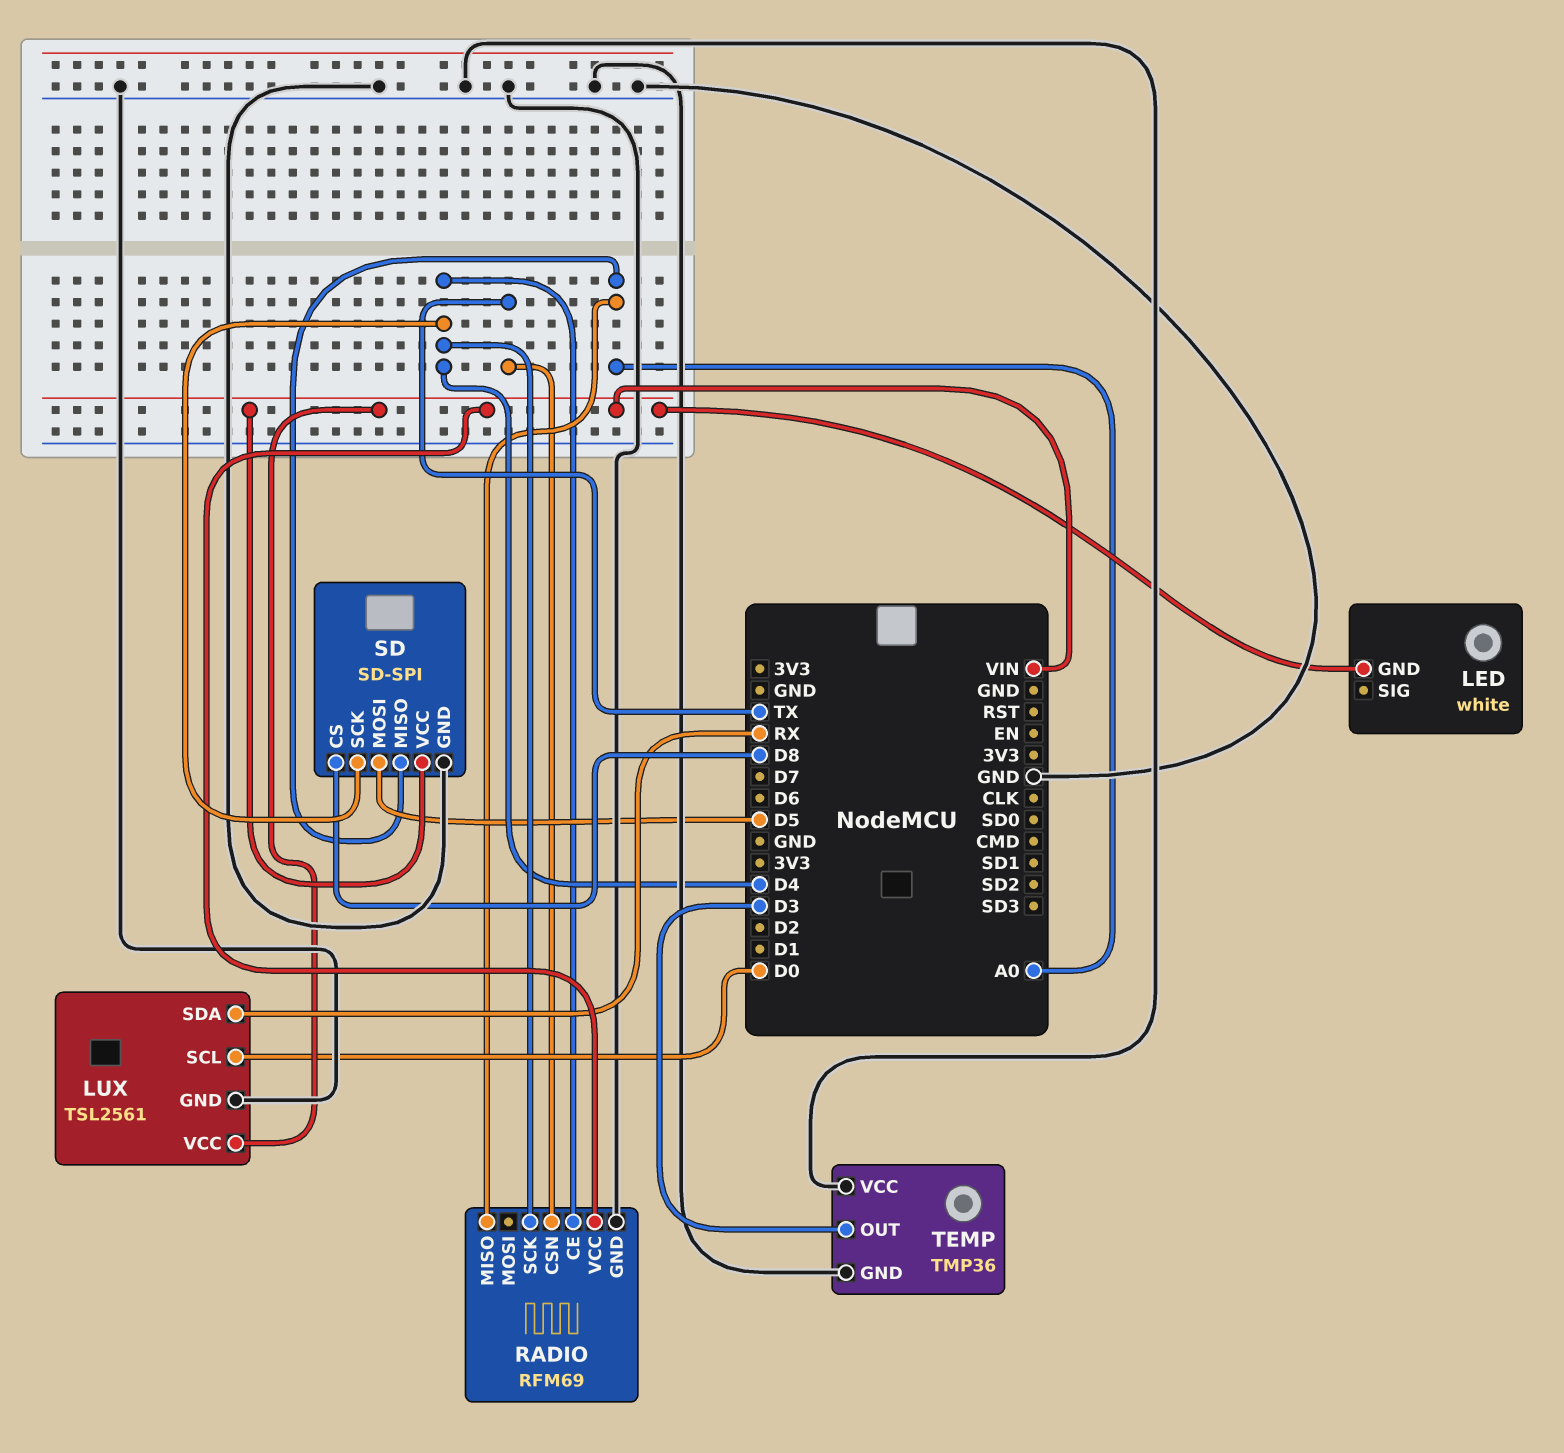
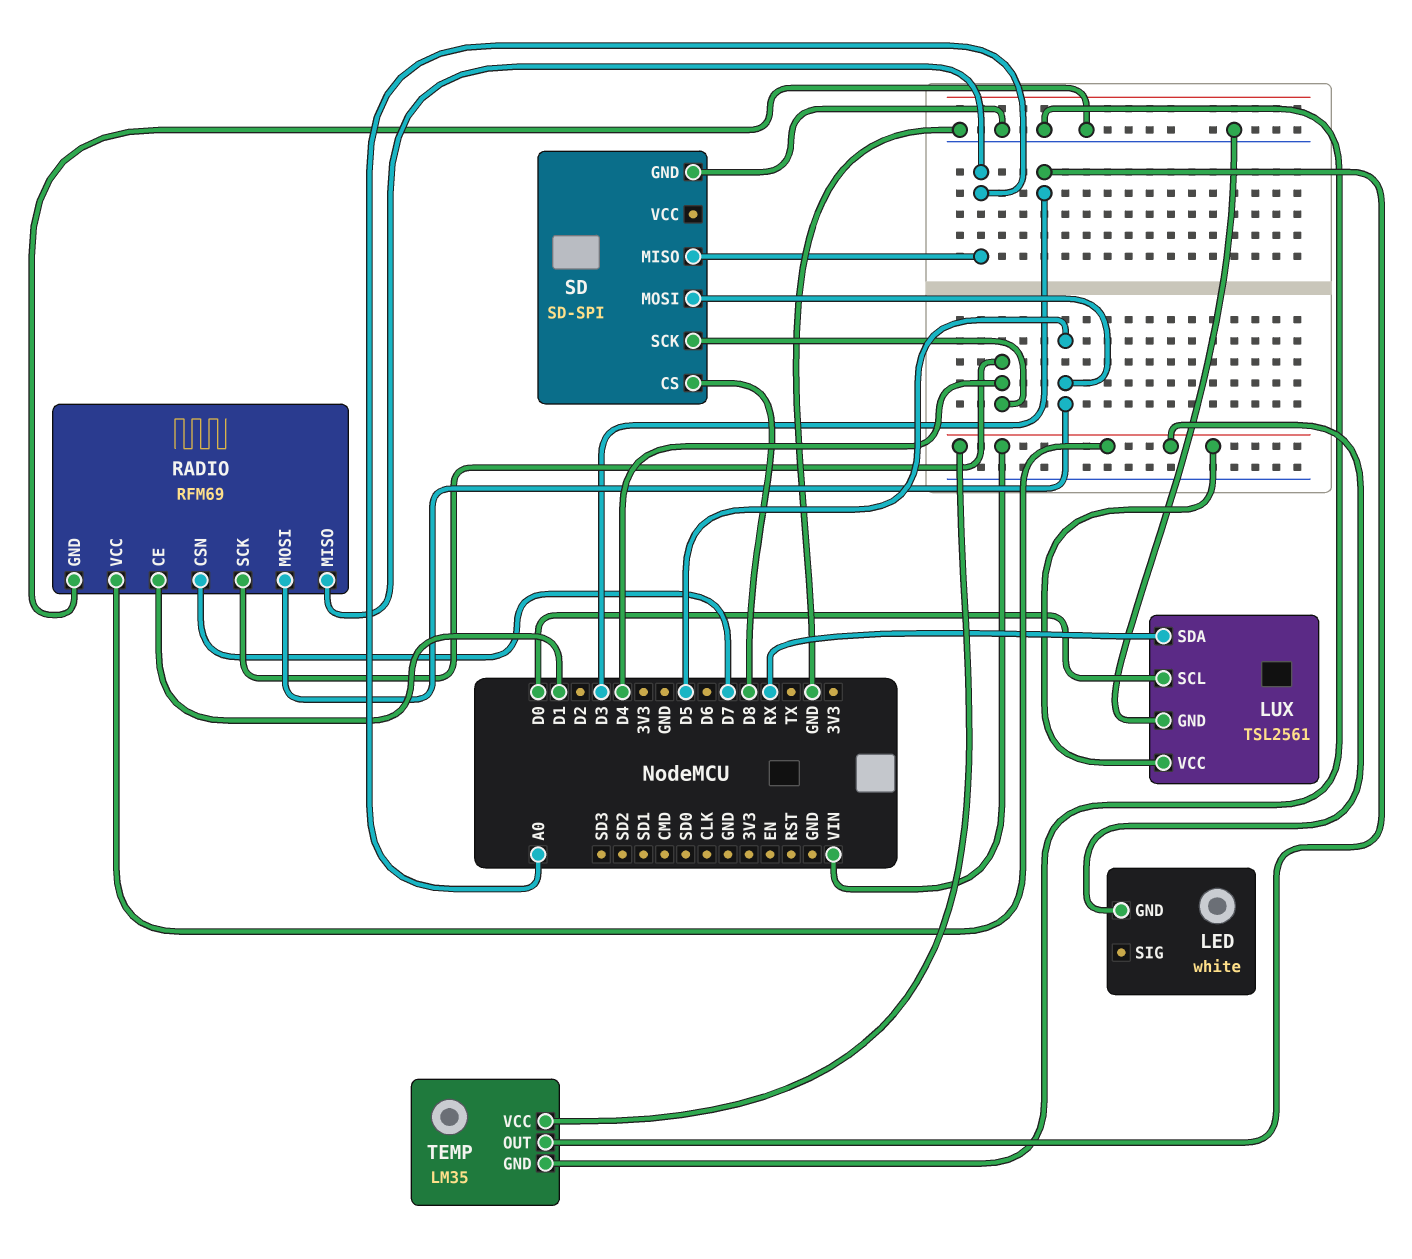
RADIO pin CE: D4 -> D1
RADIO pin CSN: TX -> D7
RADIO pin MOSI: none -> D5
SD pin VCC: VIN -> none
TEMP: TMP36 -> LM35
TEMP pin VCC: GND -> VIN

